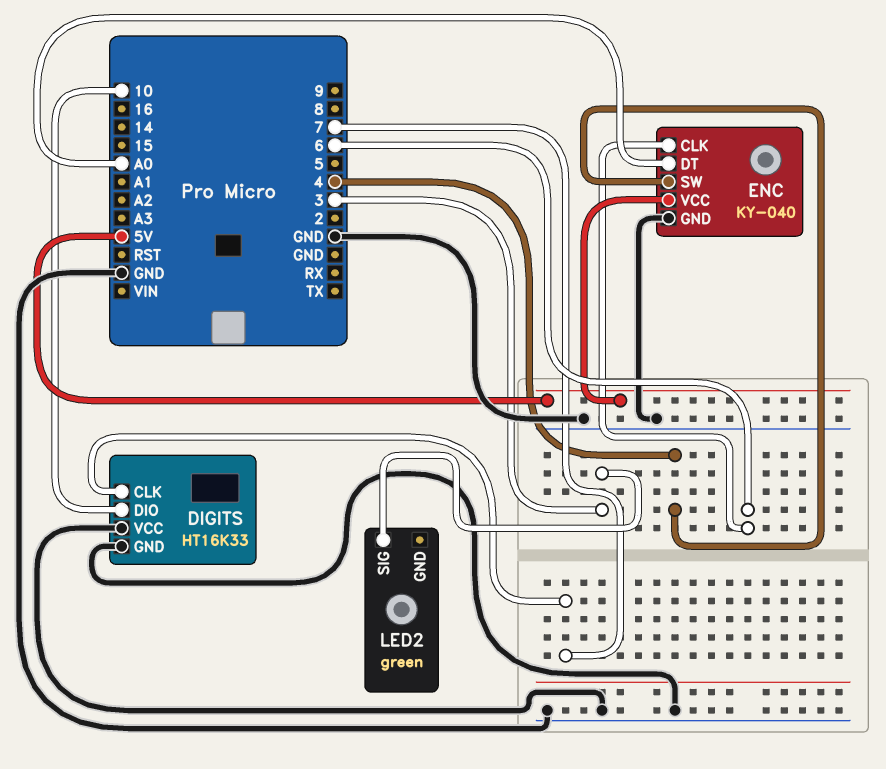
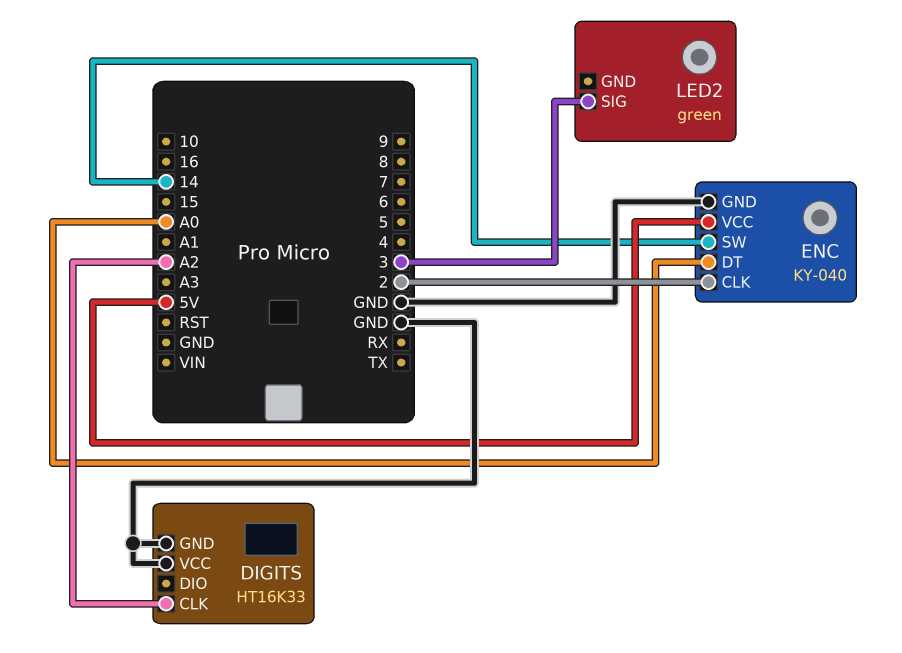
DIGITS pin CLK: 7 -> A2
DIGITS pin DIO: 10 -> none
ENC pin CLK: 6 -> 2
ENC pin SW: 4 -> 14

